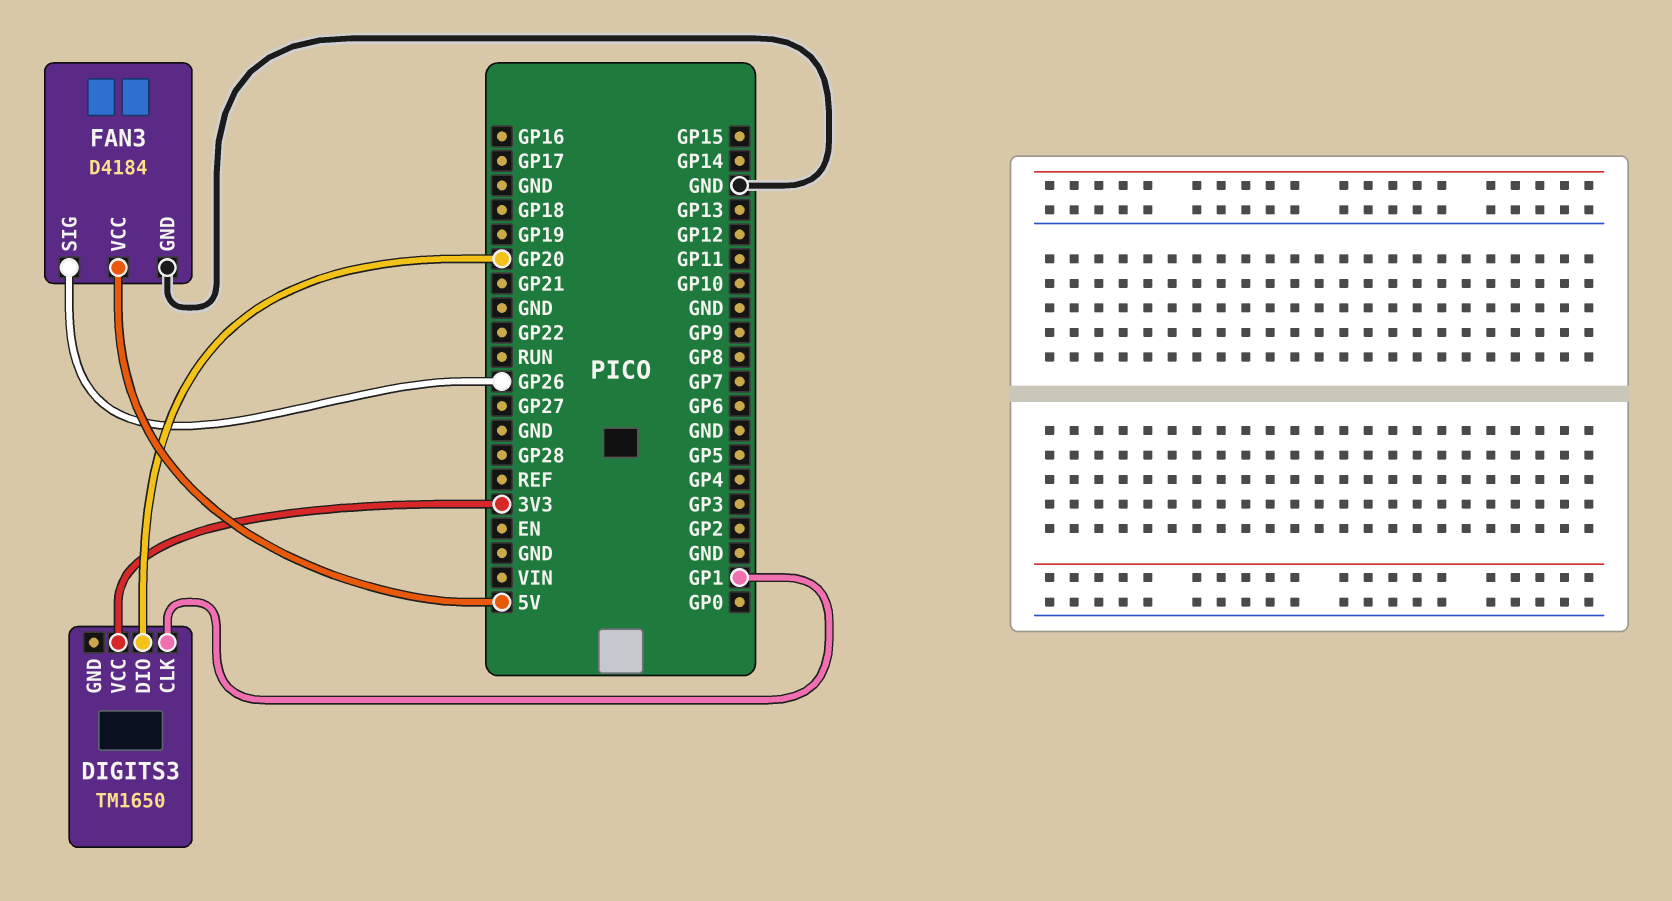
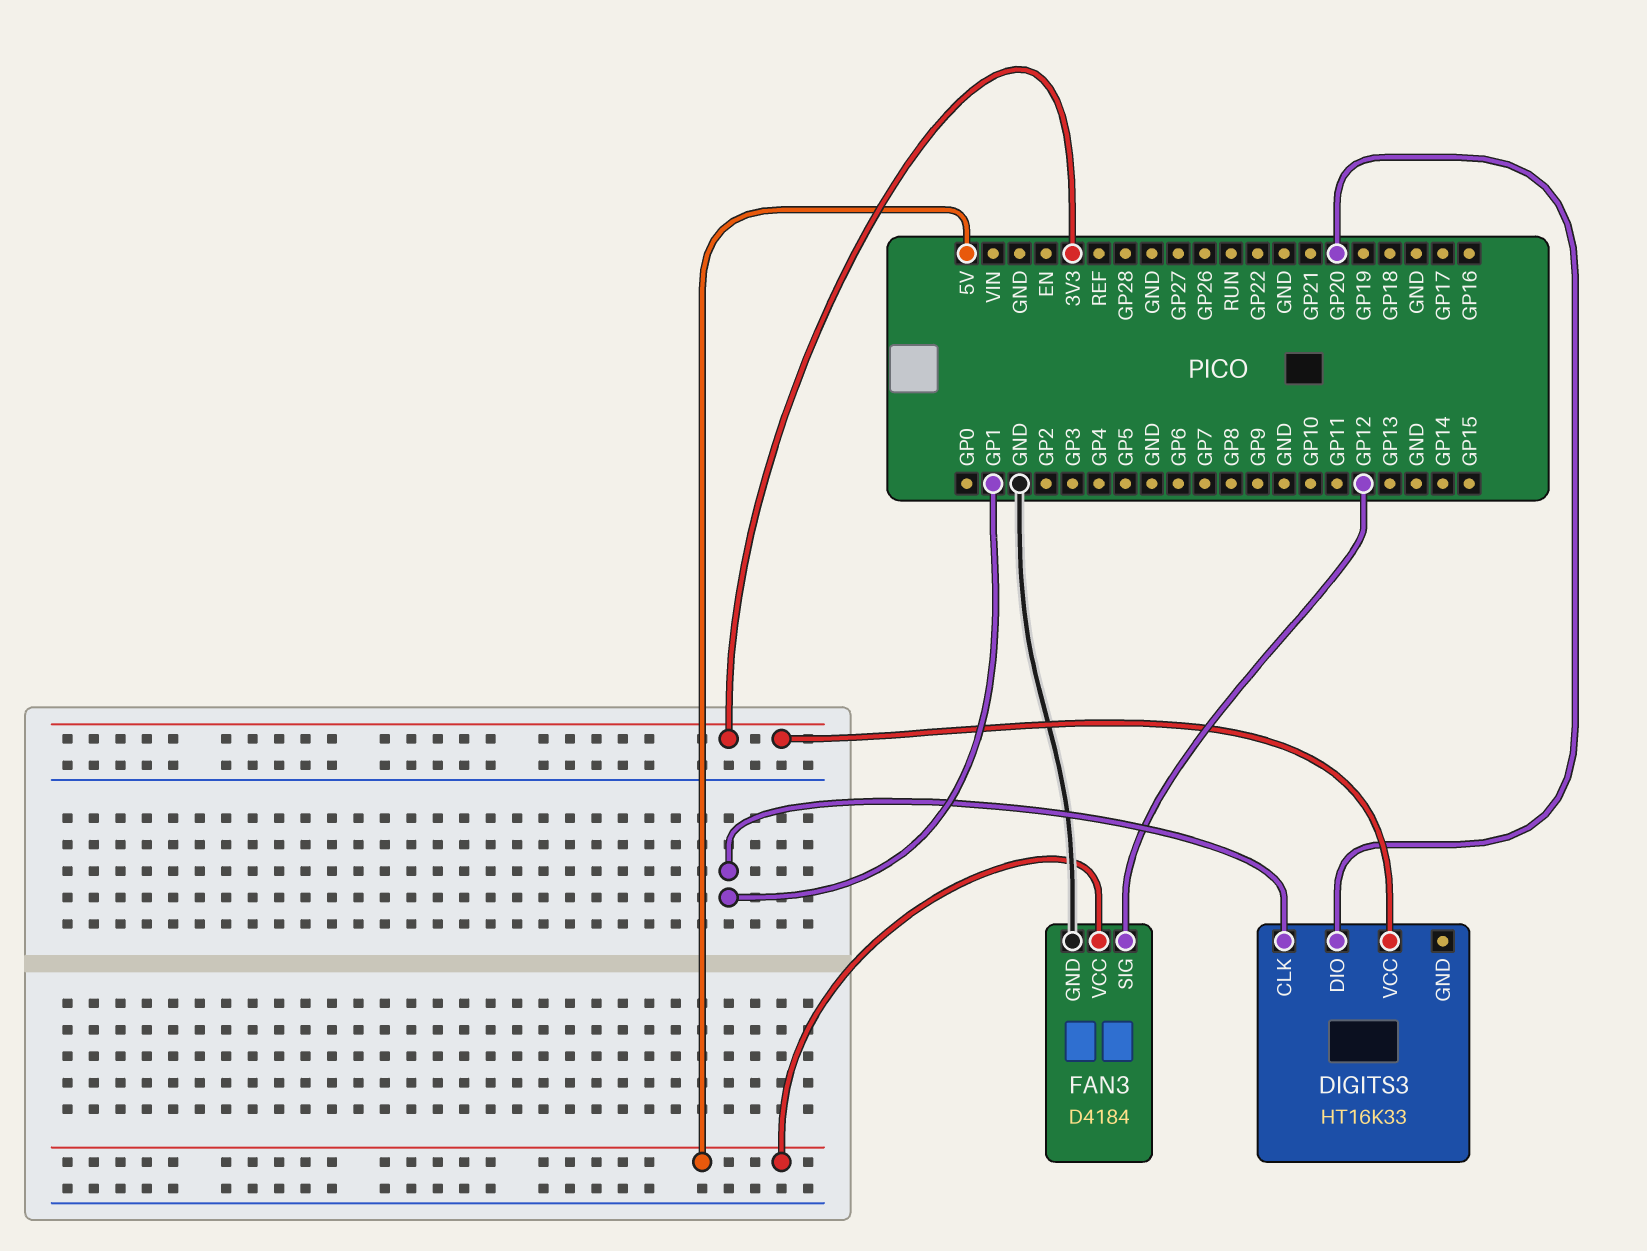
DIGITS3: TM1650 -> HT16K33
FAN3 pin SIG: GP26 -> GP12

